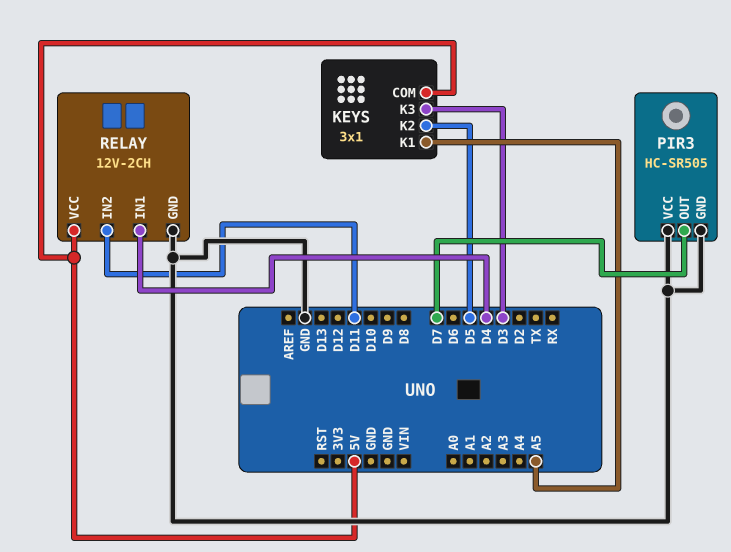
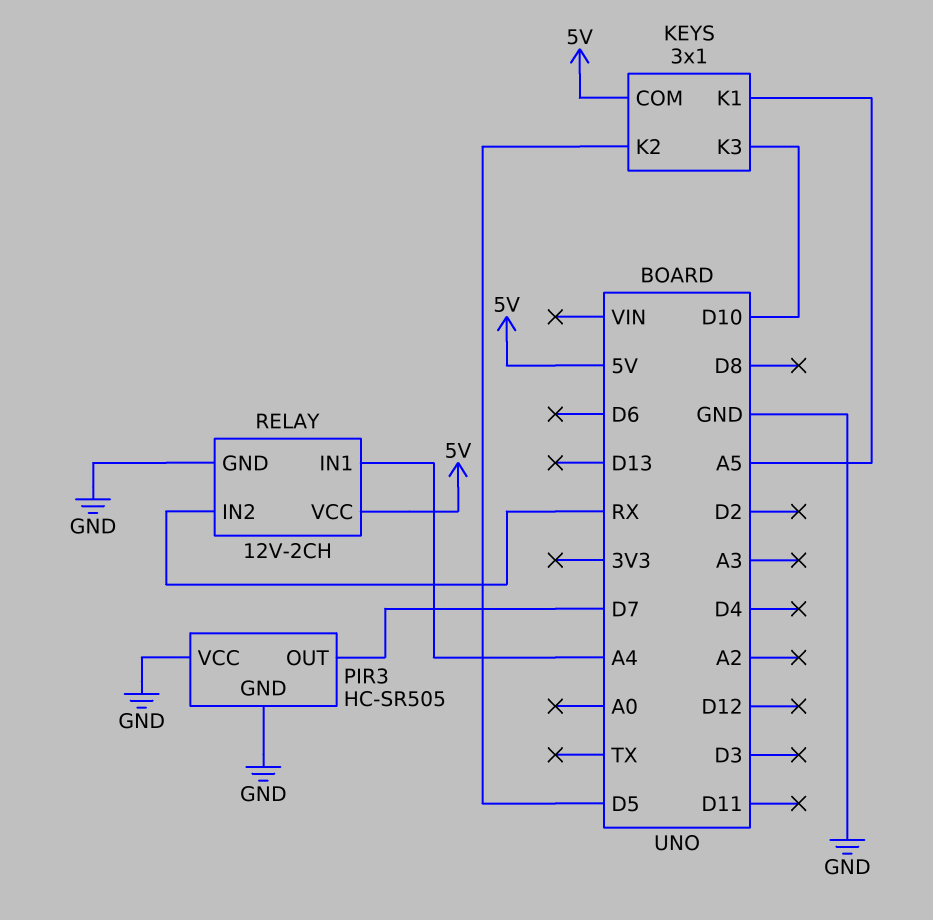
KEYS pin K3: D3 -> D10
RELAY pin IN1: D4 -> A4
RELAY pin IN2: D11 -> RX

